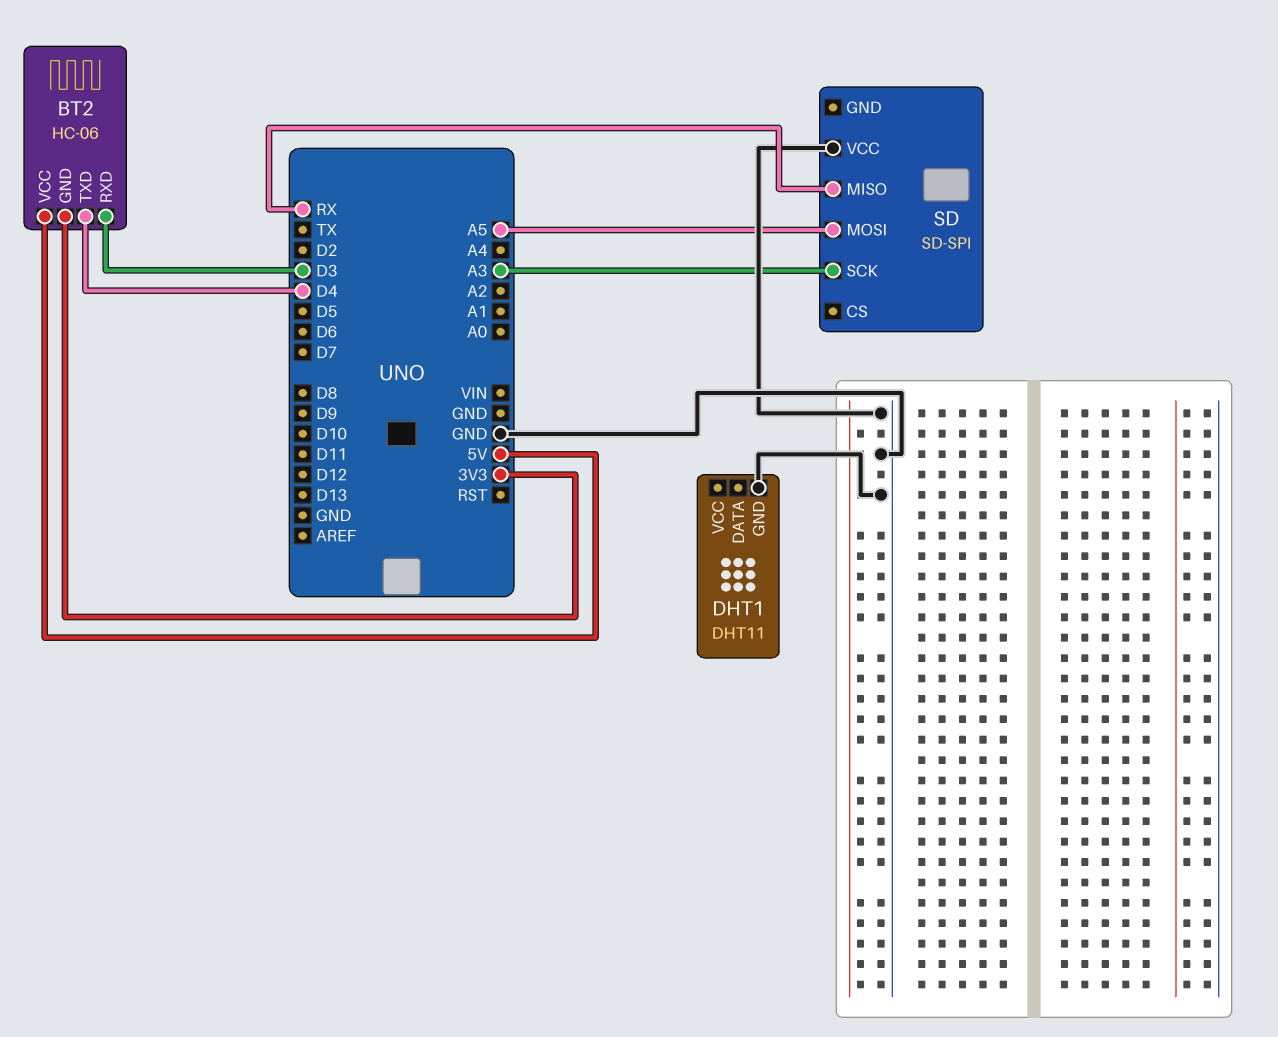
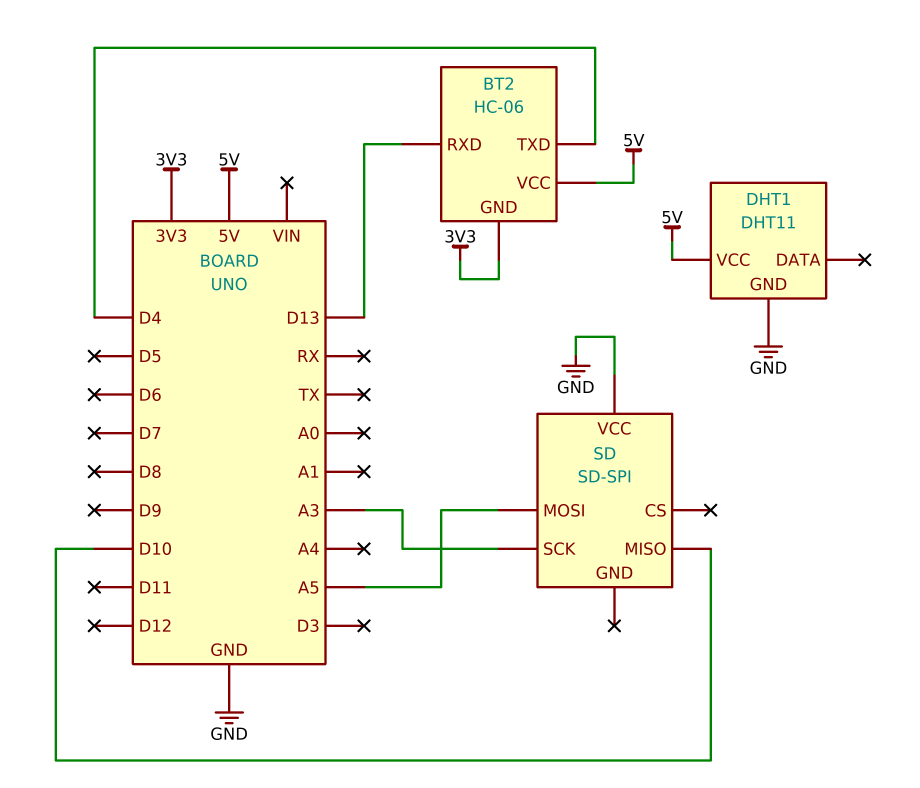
BT2 pin RXD: D3 -> D13
DHT1 pin VCC: none -> 5V
SD pin MISO: RX -> D10

